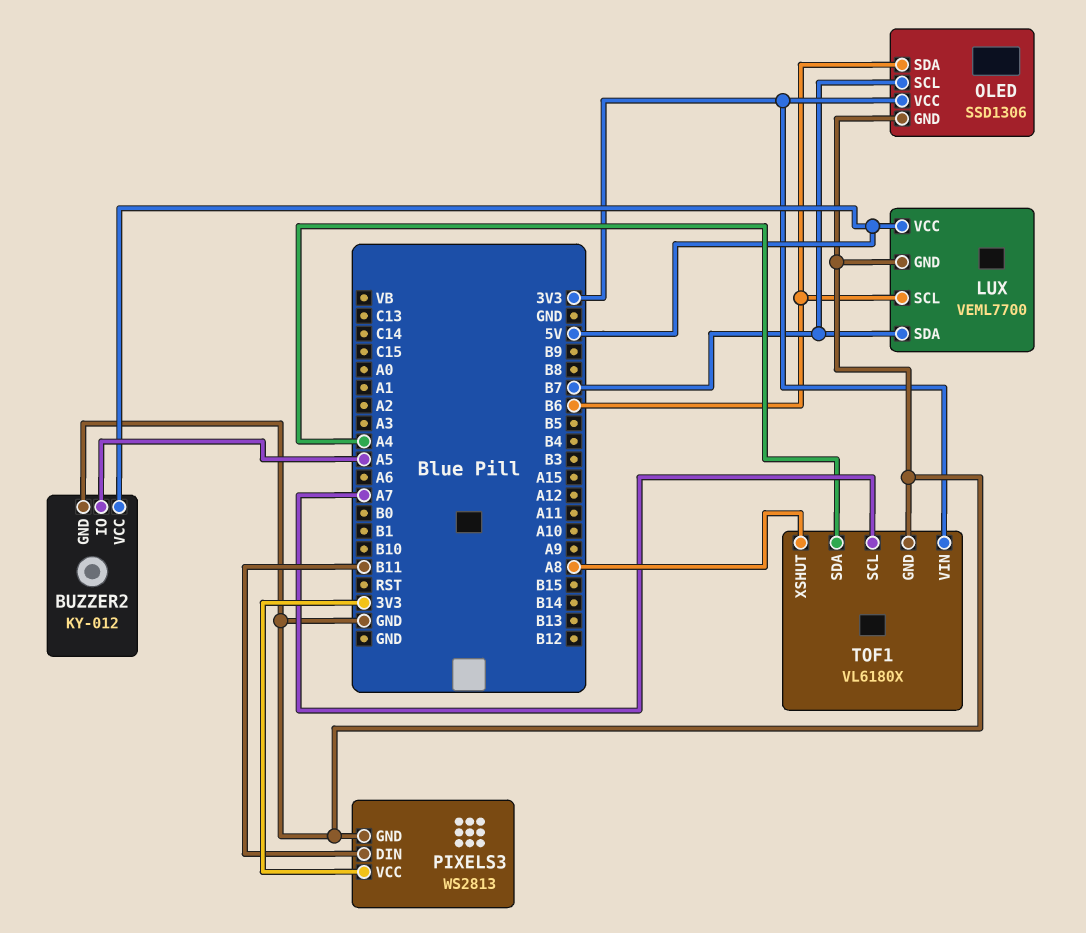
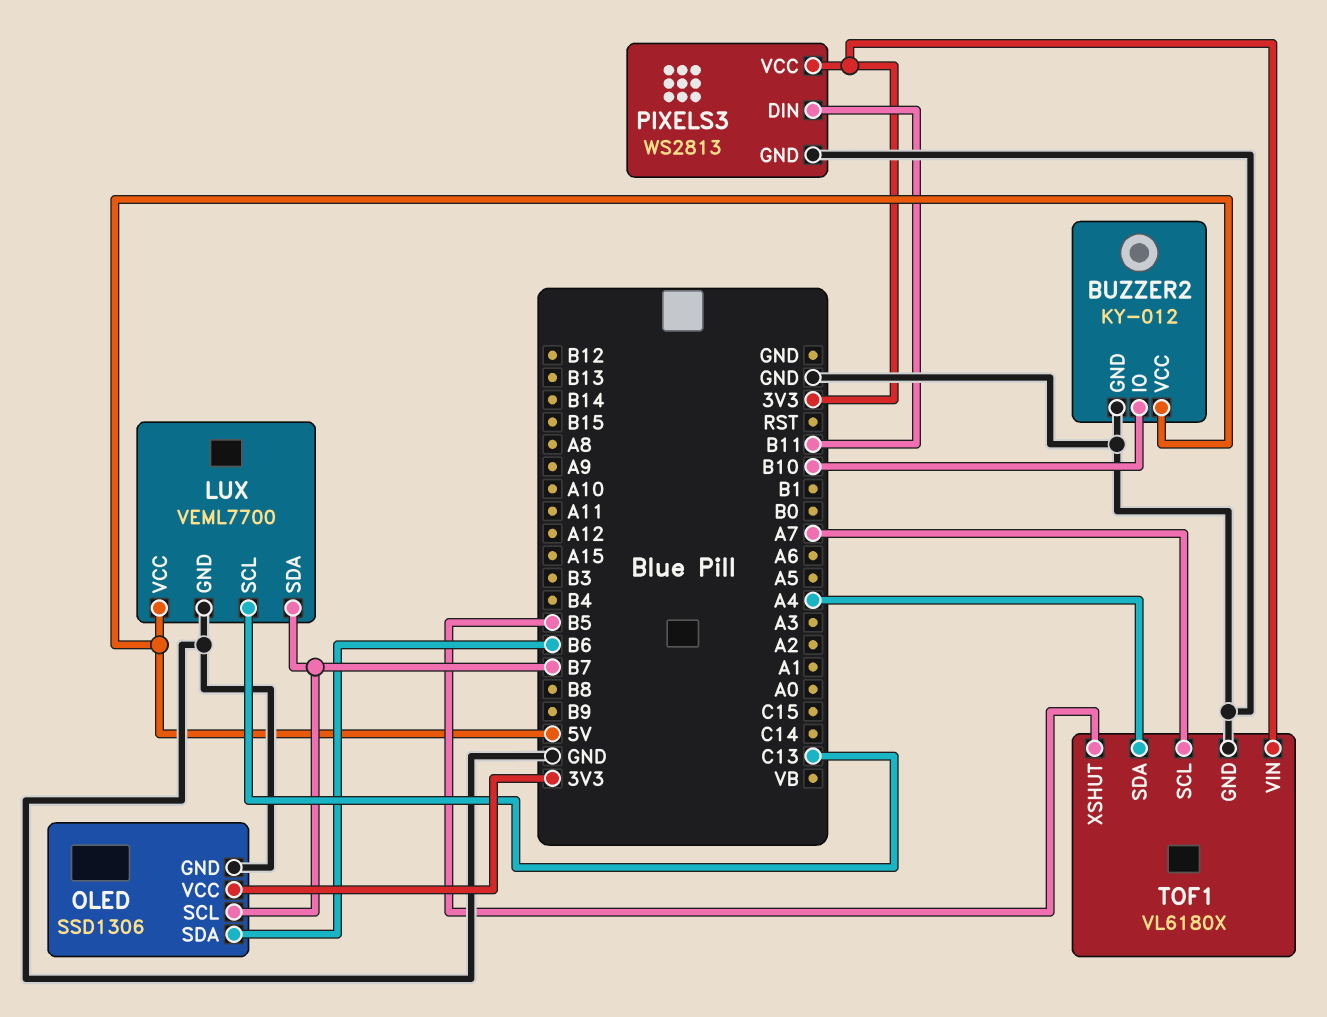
BUZZER2 pin IO: A5 -> B10
LUX pin SCL: B6 -> C13
TOF1 pin XSHUT: A8 -> B5

